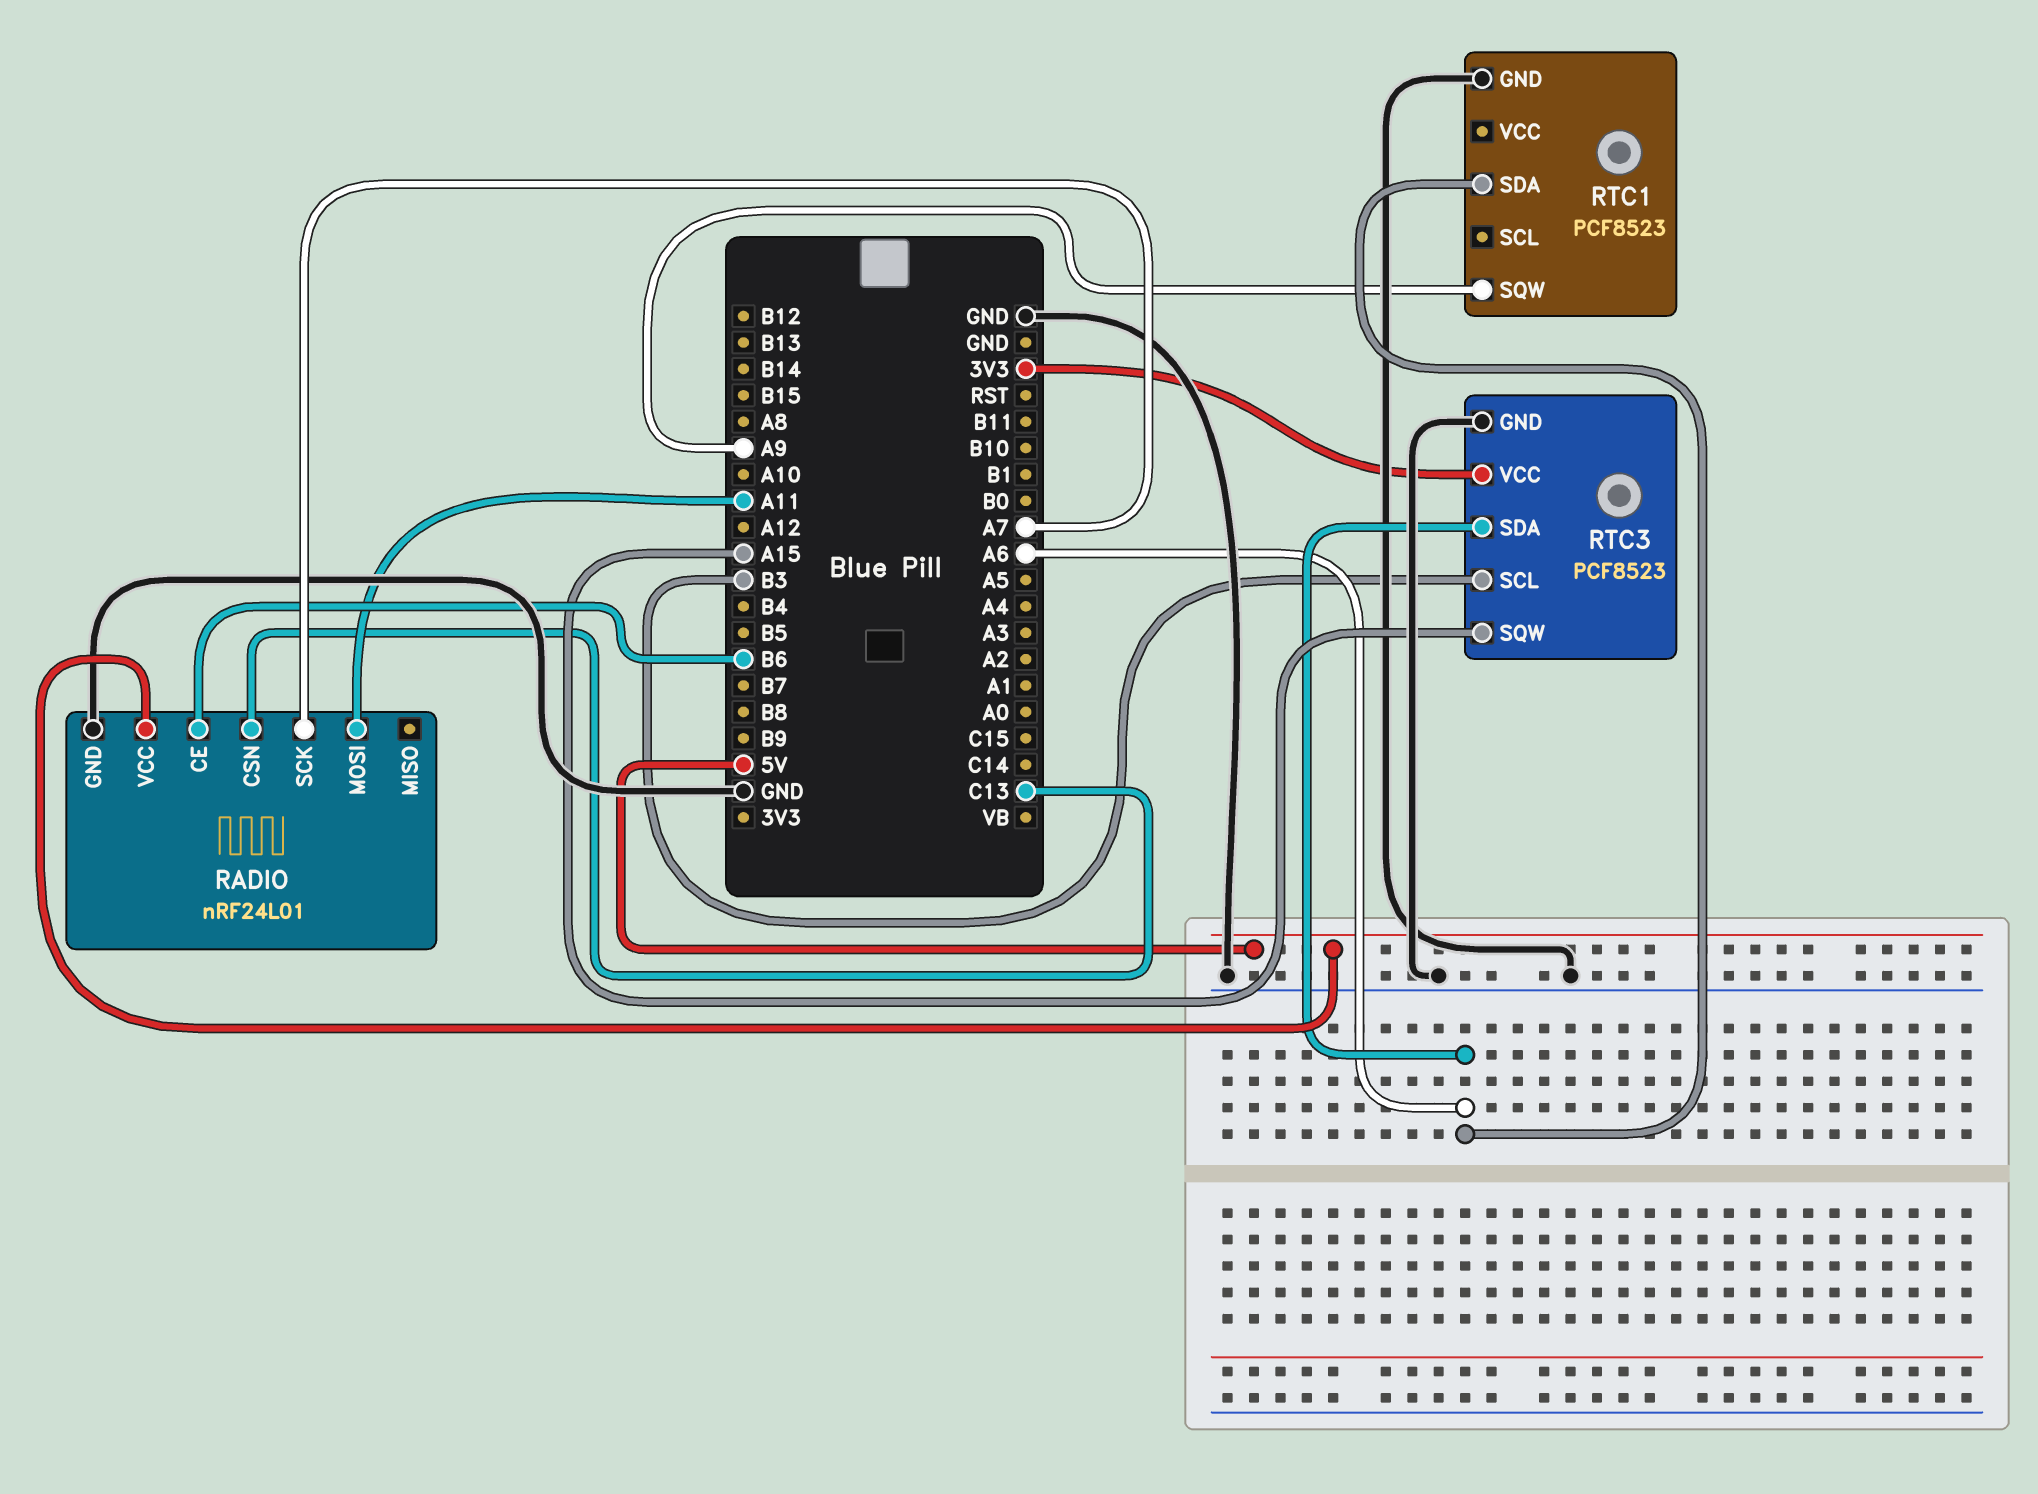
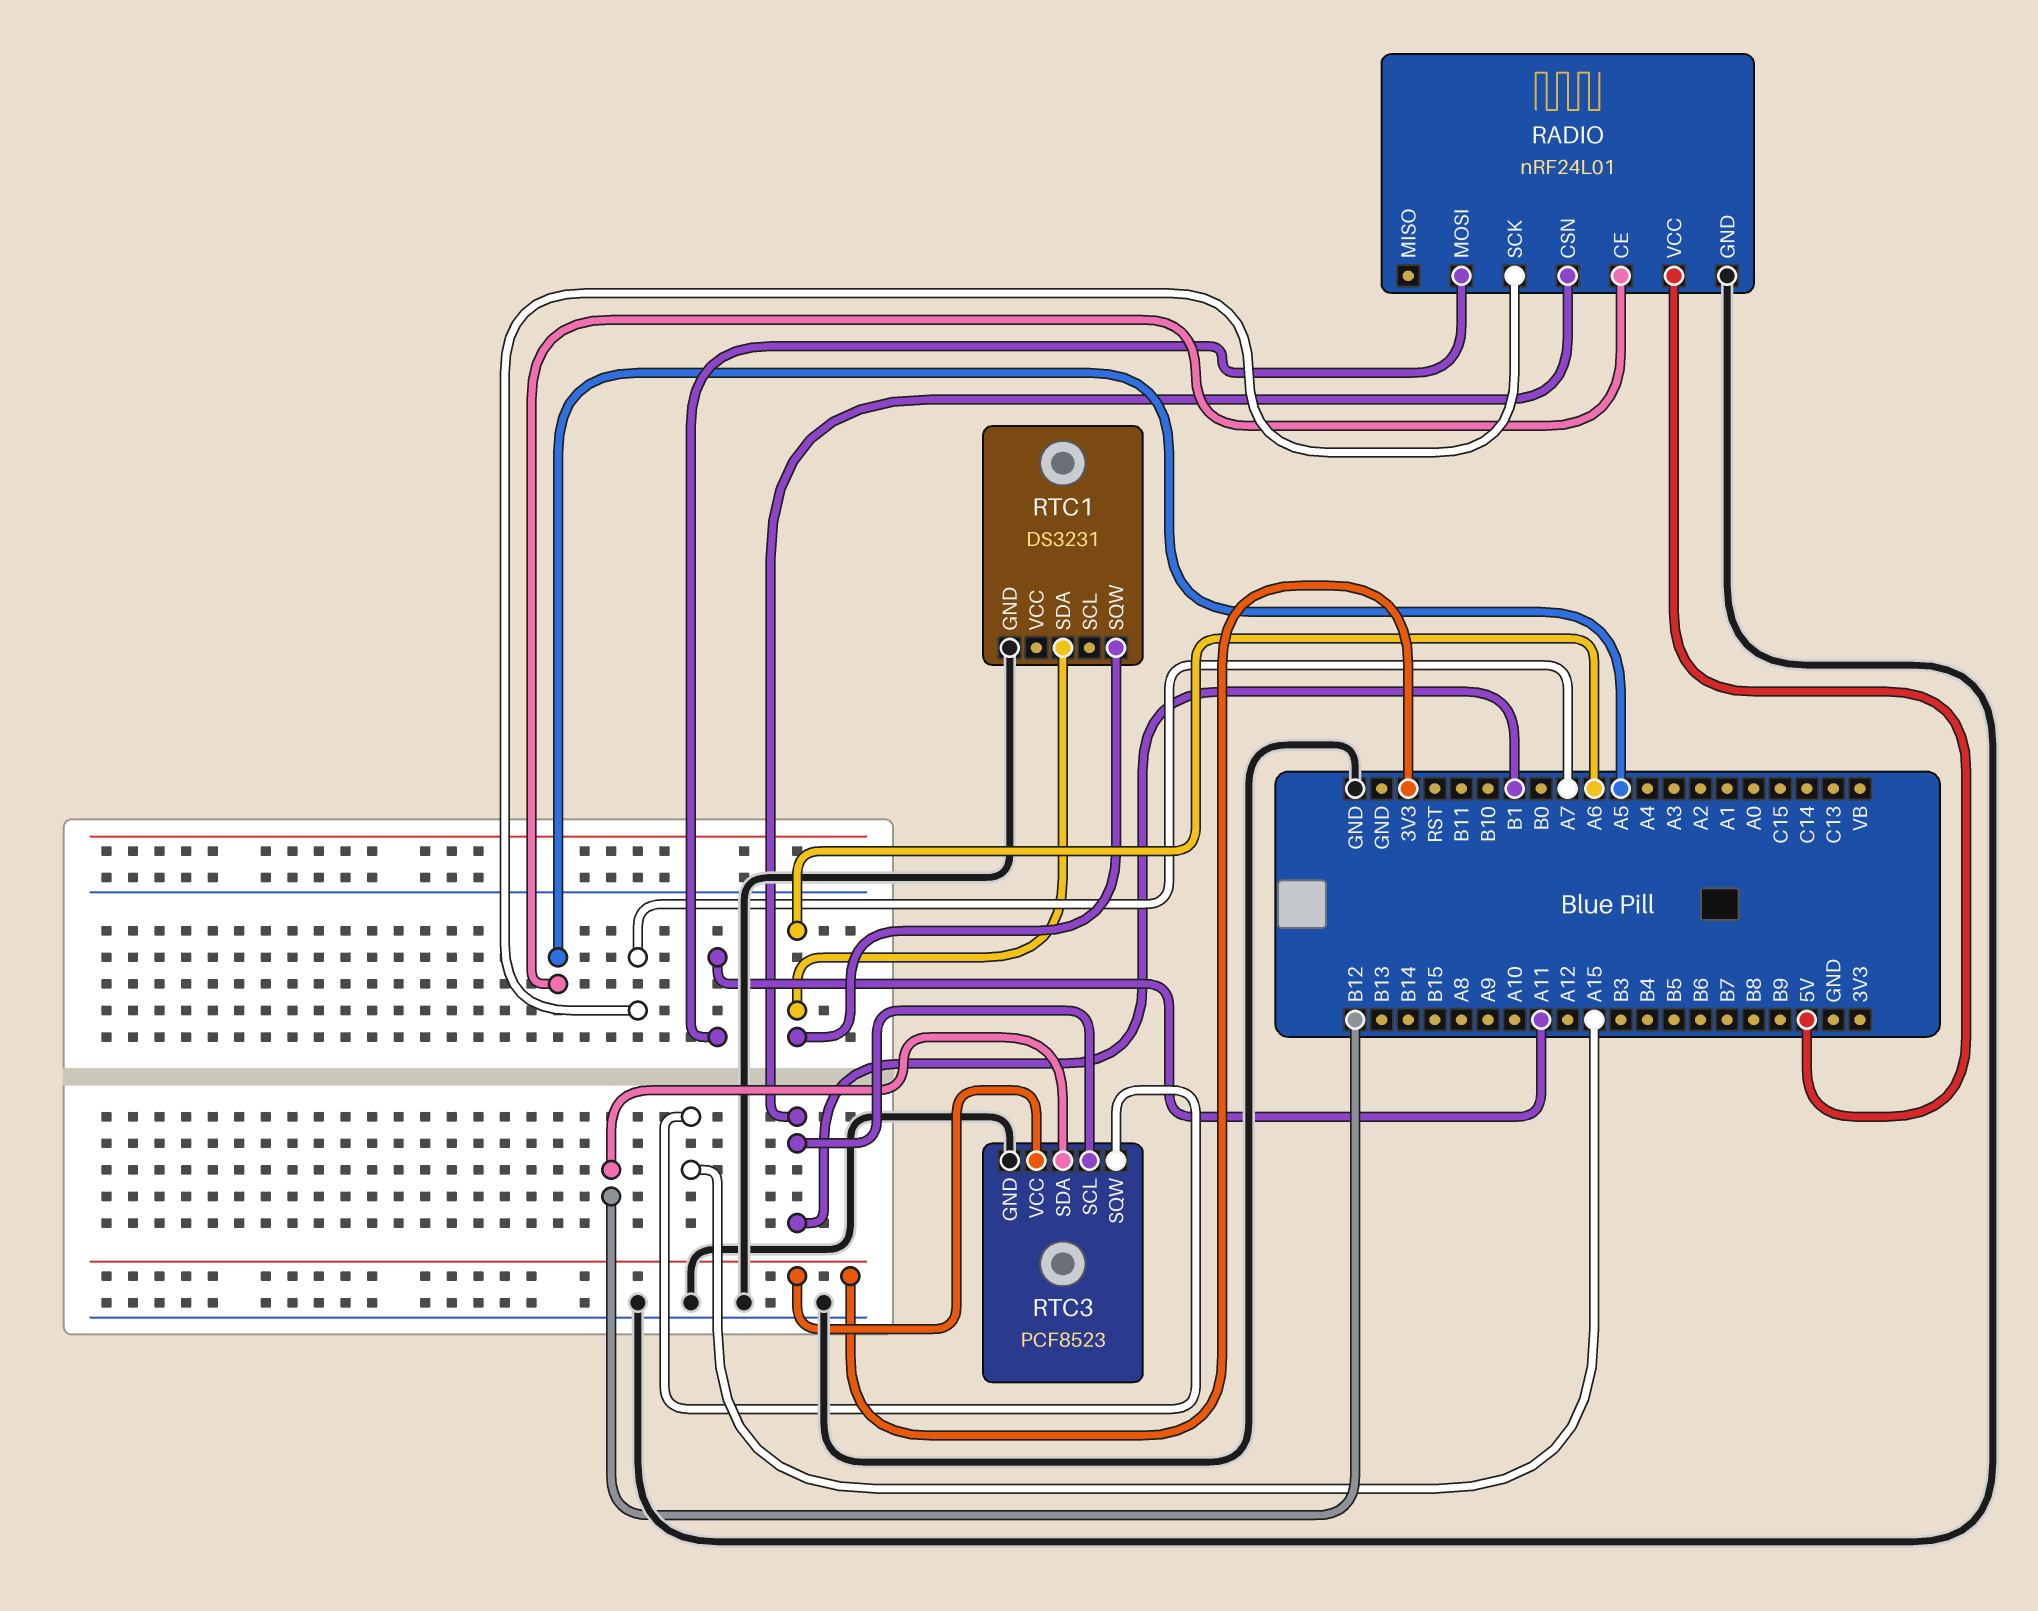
RADIO pin CE: B6 -> A5
RADIO pin CSN: C13 -> B1
RTC1: PCF8523 -> DS3231
RTC1 pin SQW: A9 -> A6
RTC3 pin SCL: B3 -> B1
RTC3 pin SDA: A6 -> B12

